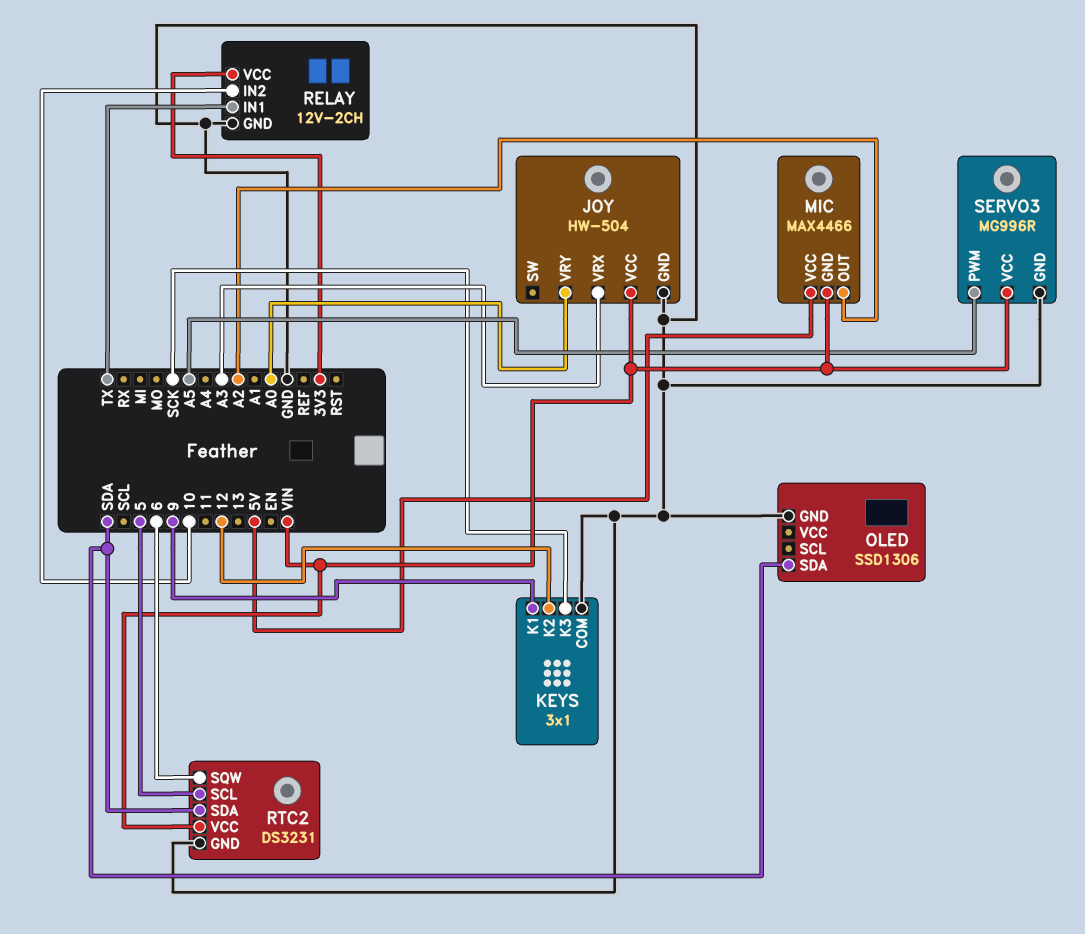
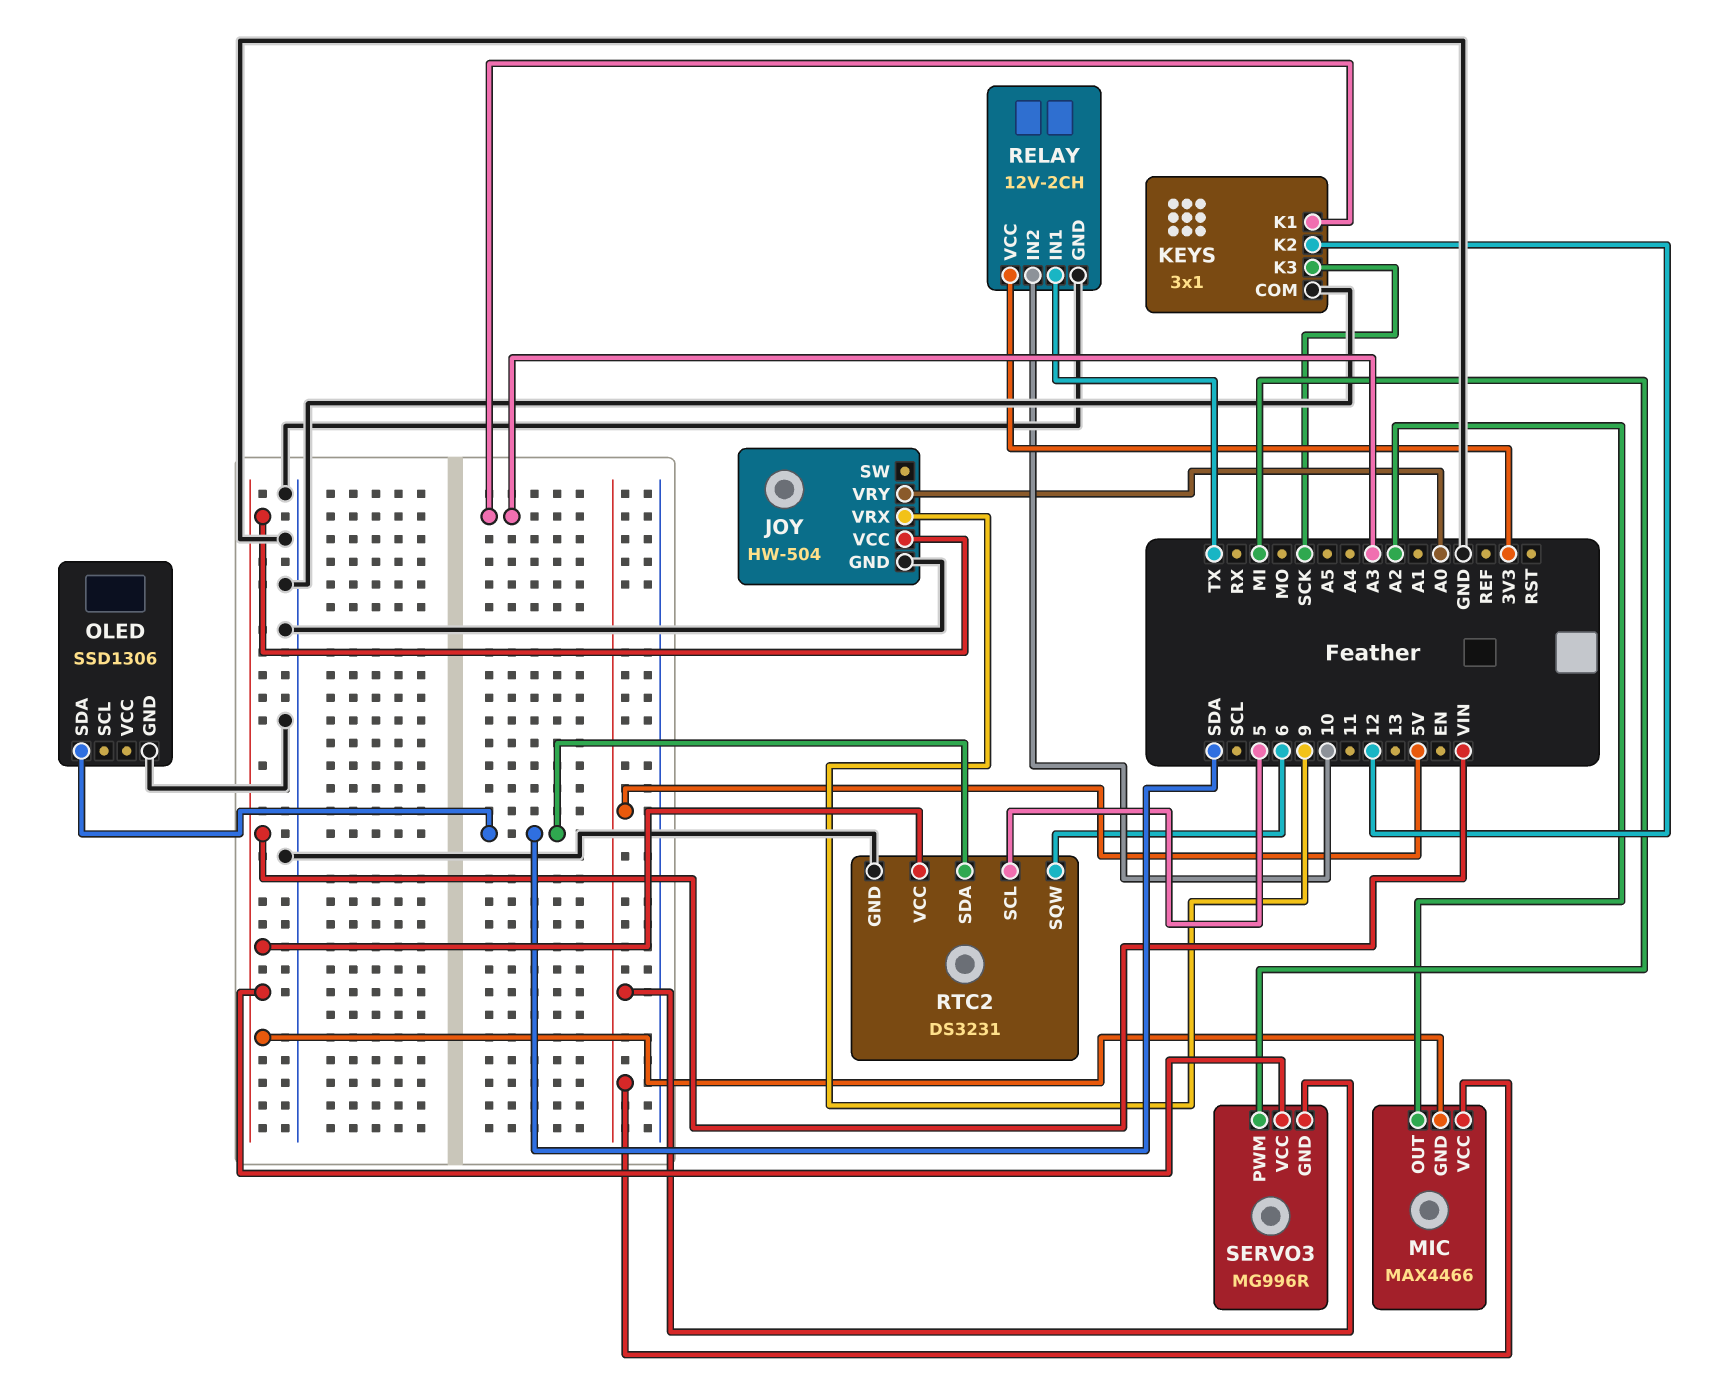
JOY pin VRX: A3 -> 9
KEYS pin K1: 9 -> A3
SERVO3 pin GND: GND -> 5V
SERVO3 pin PWM: A5 -> MI

